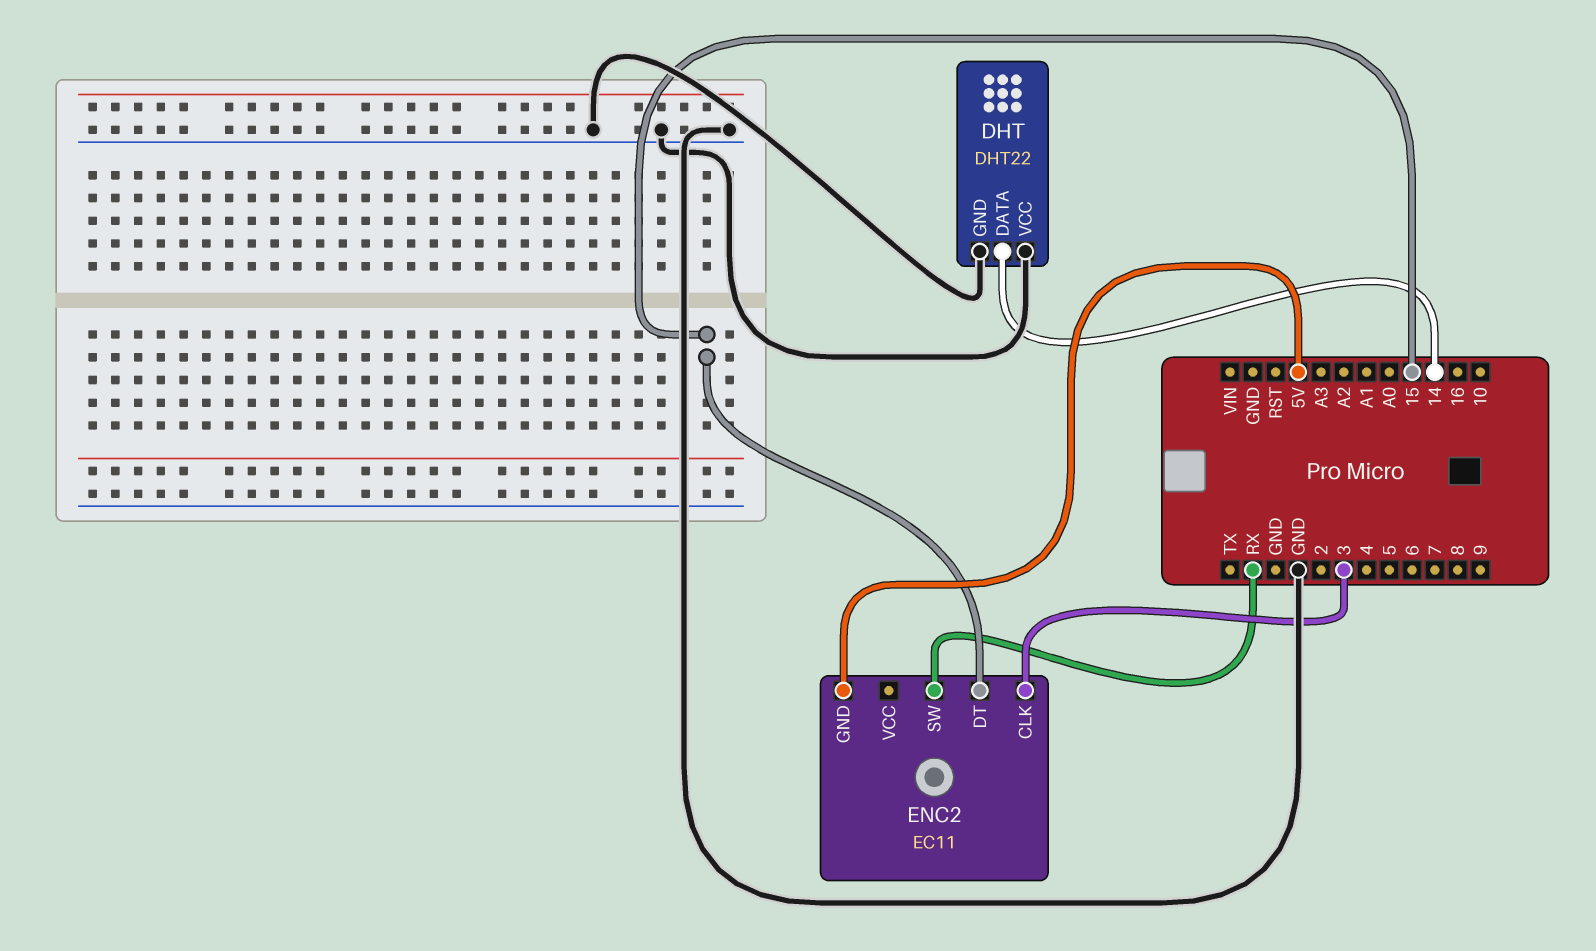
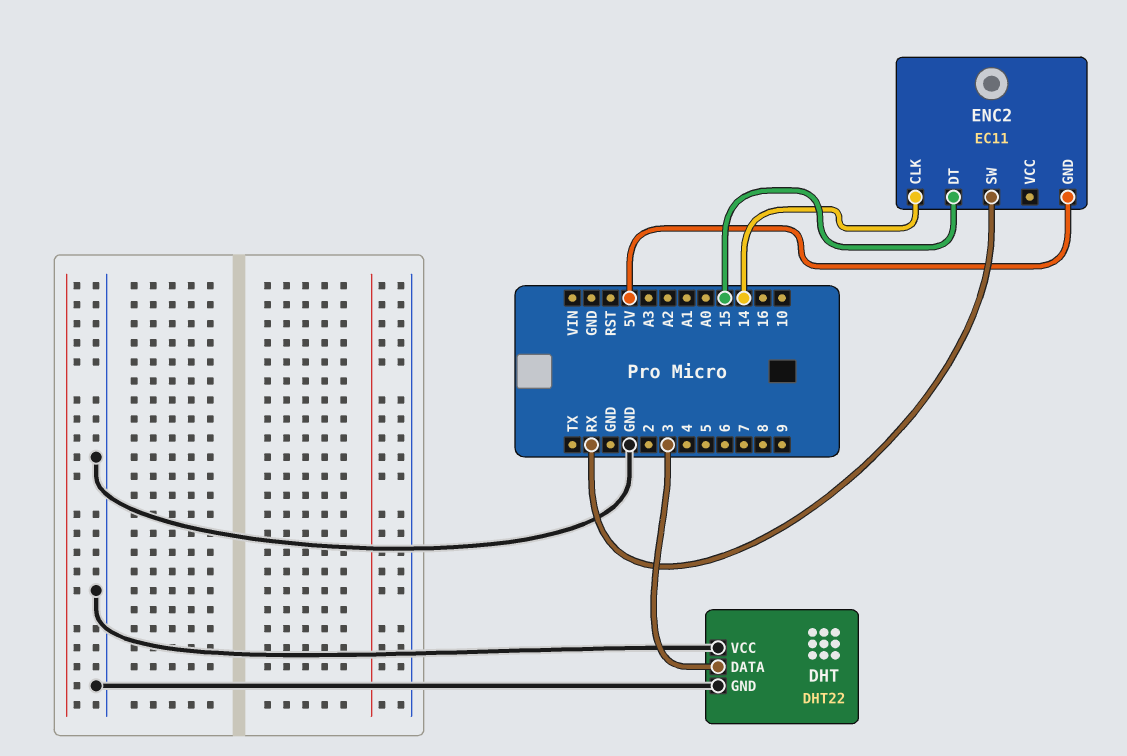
DHT pin DATA: 14 -> 3
ENC2 pin CLK: 3 -> 14

